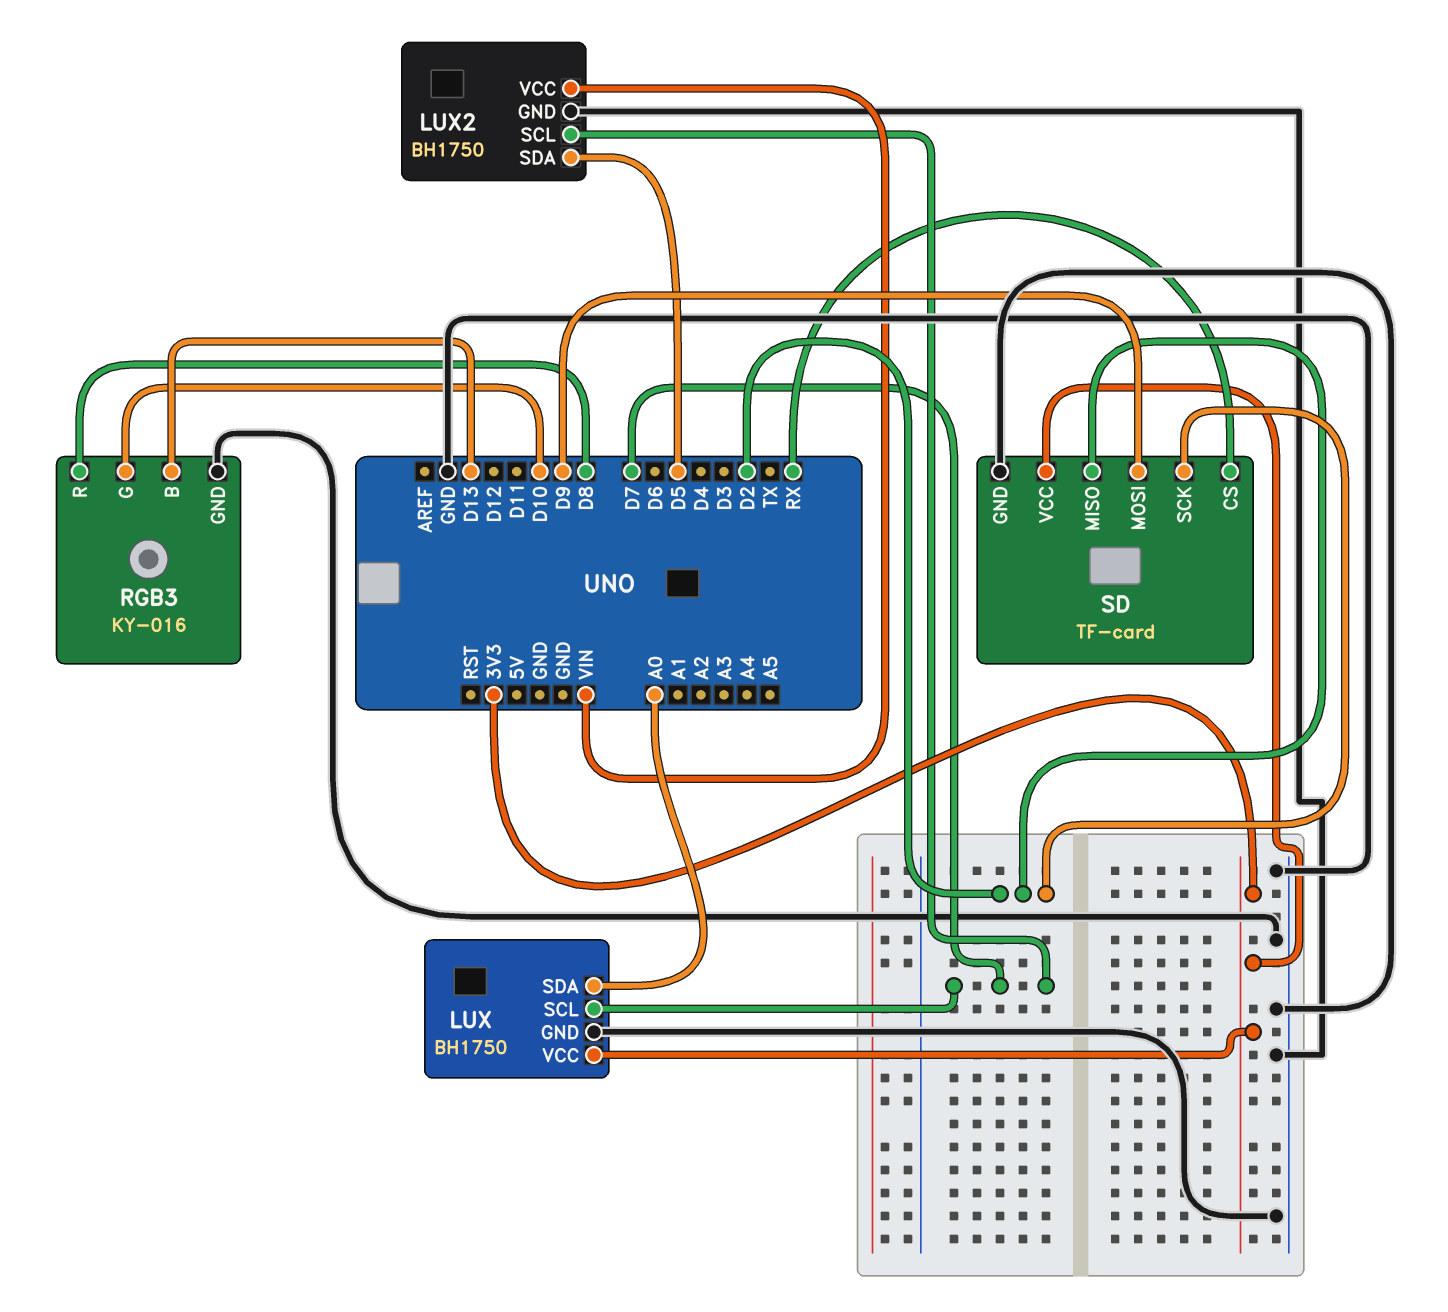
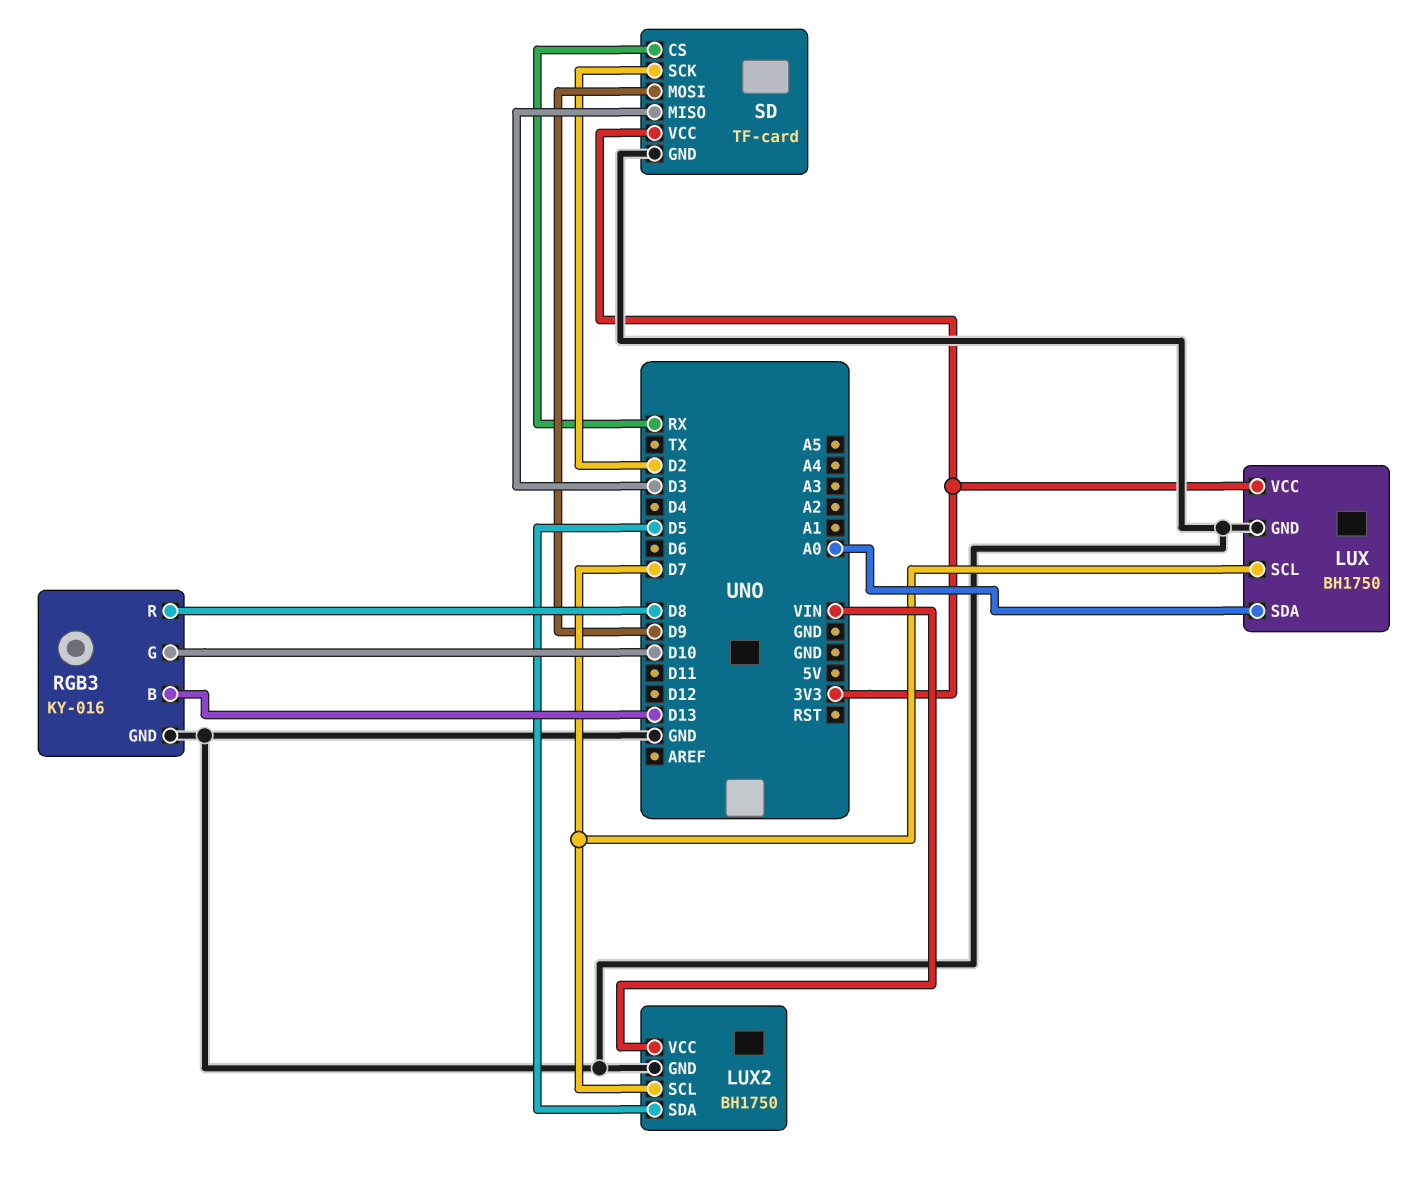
SD pin MISO: D2 -> D3

